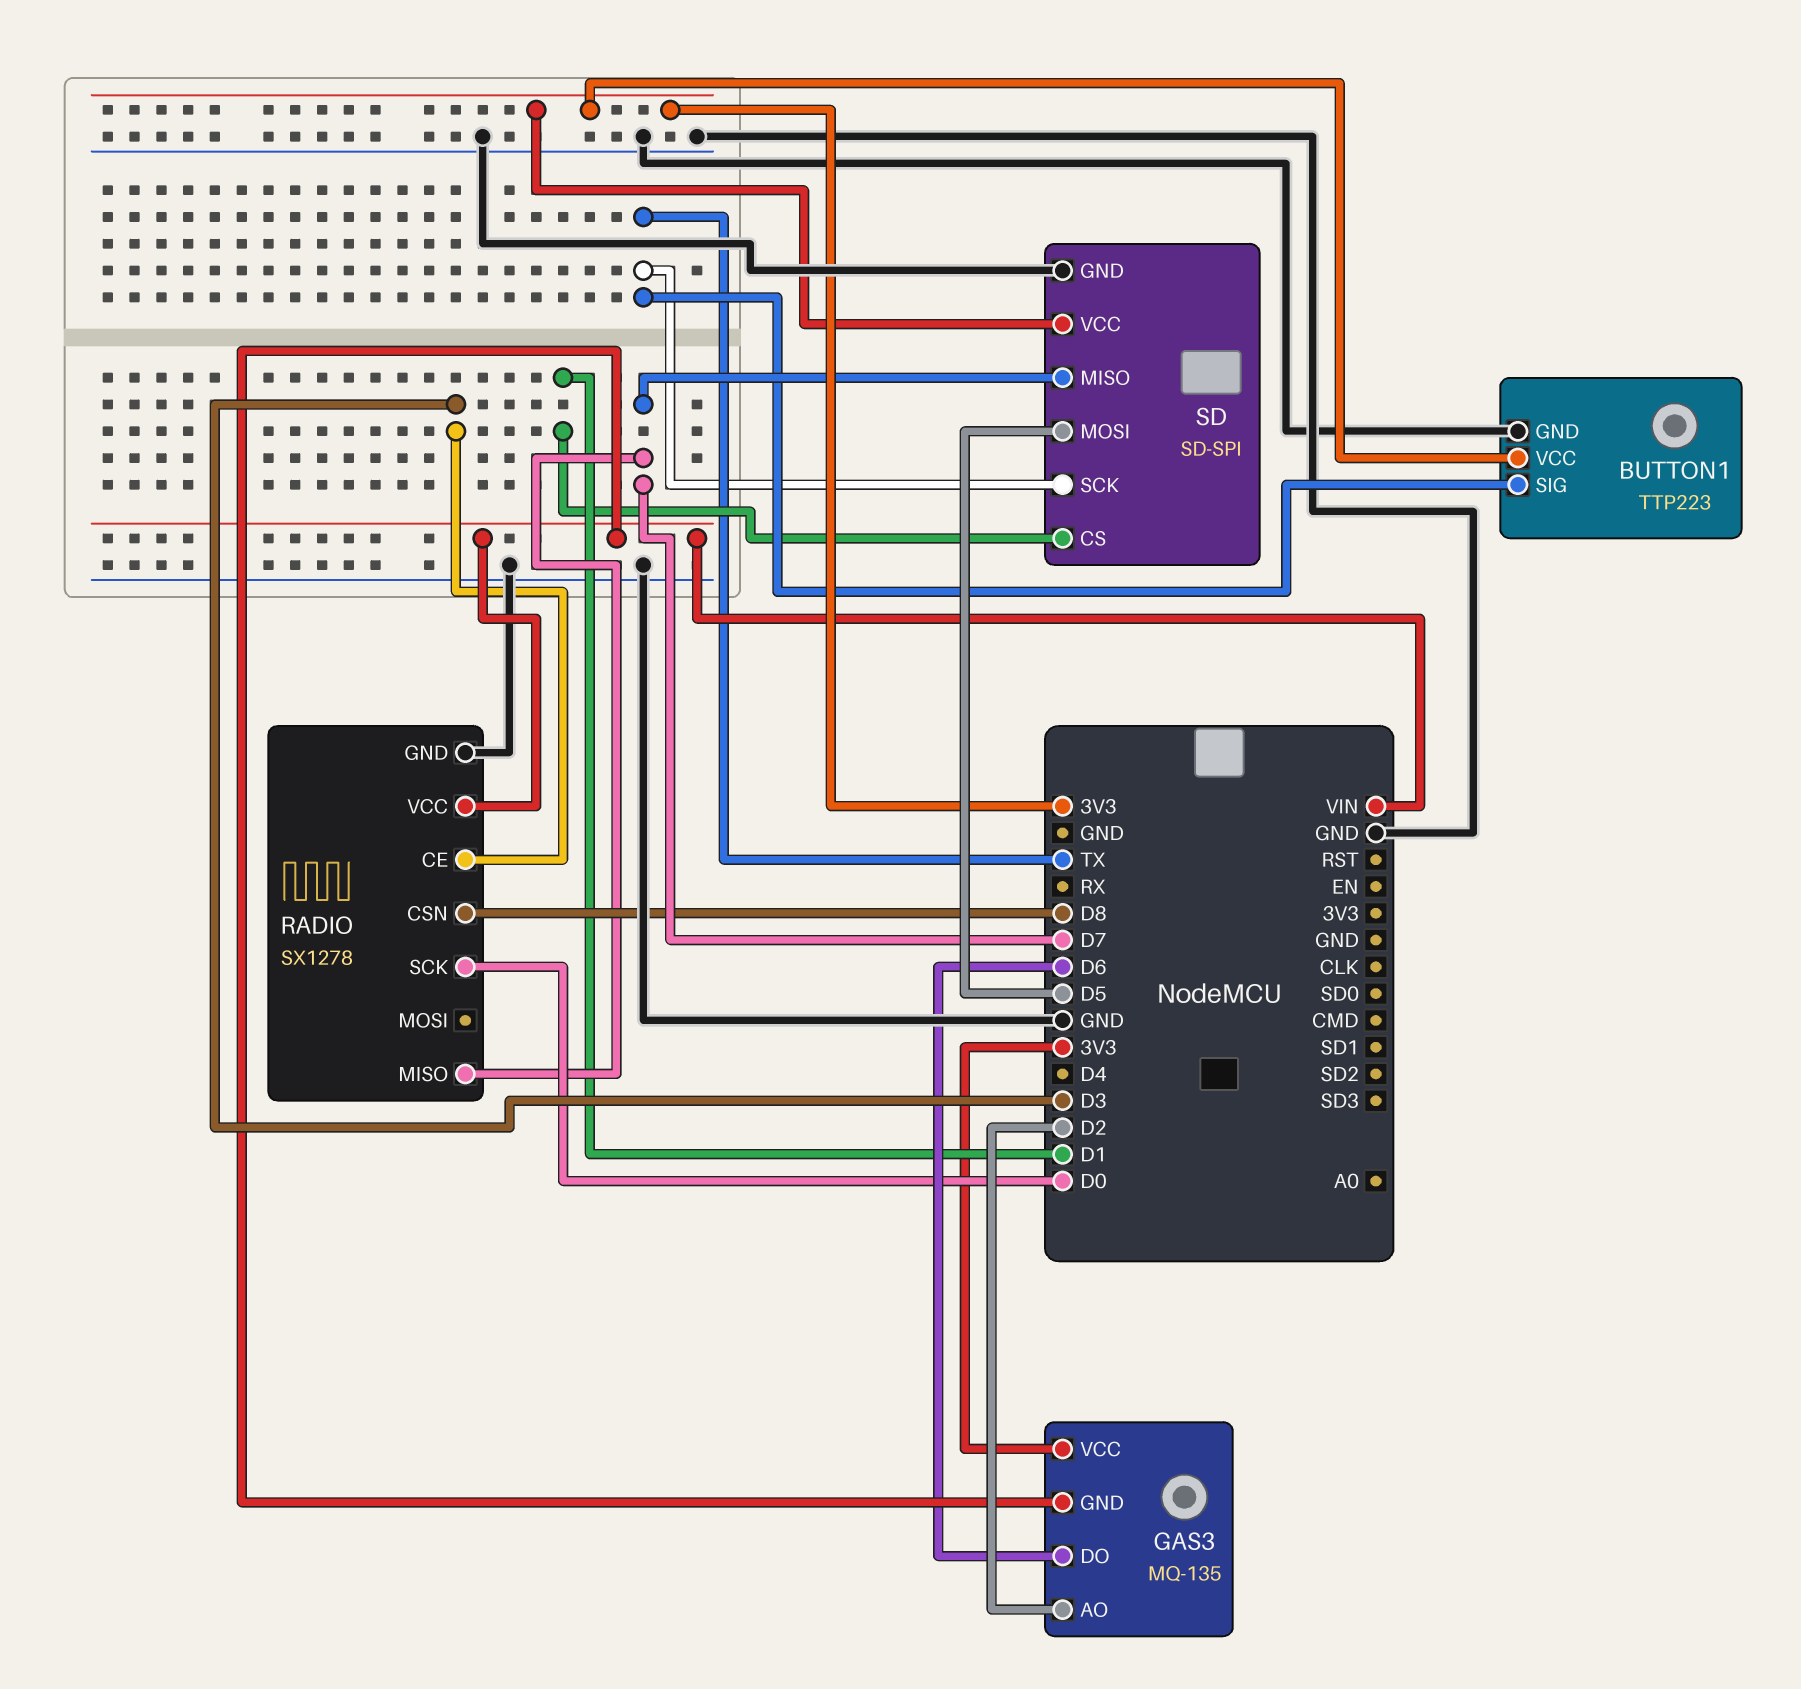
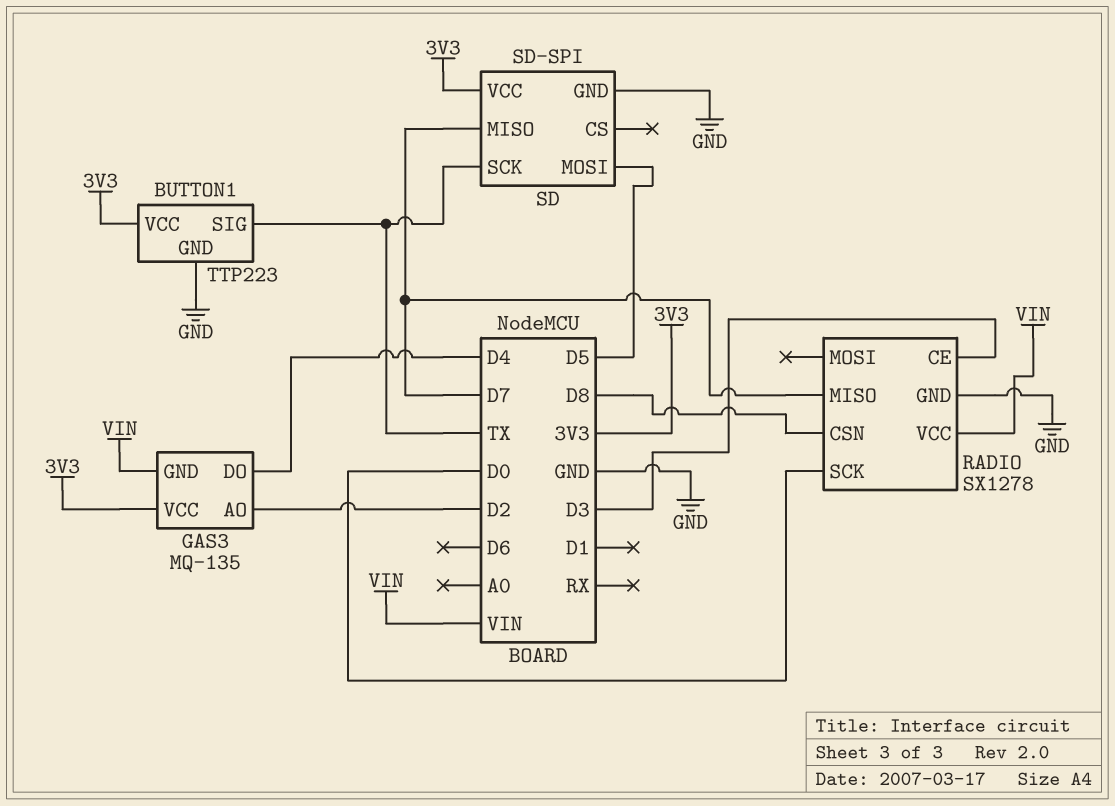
GAS3 pin DO: D6 -> D4
SD pin CS: D1 -> none

